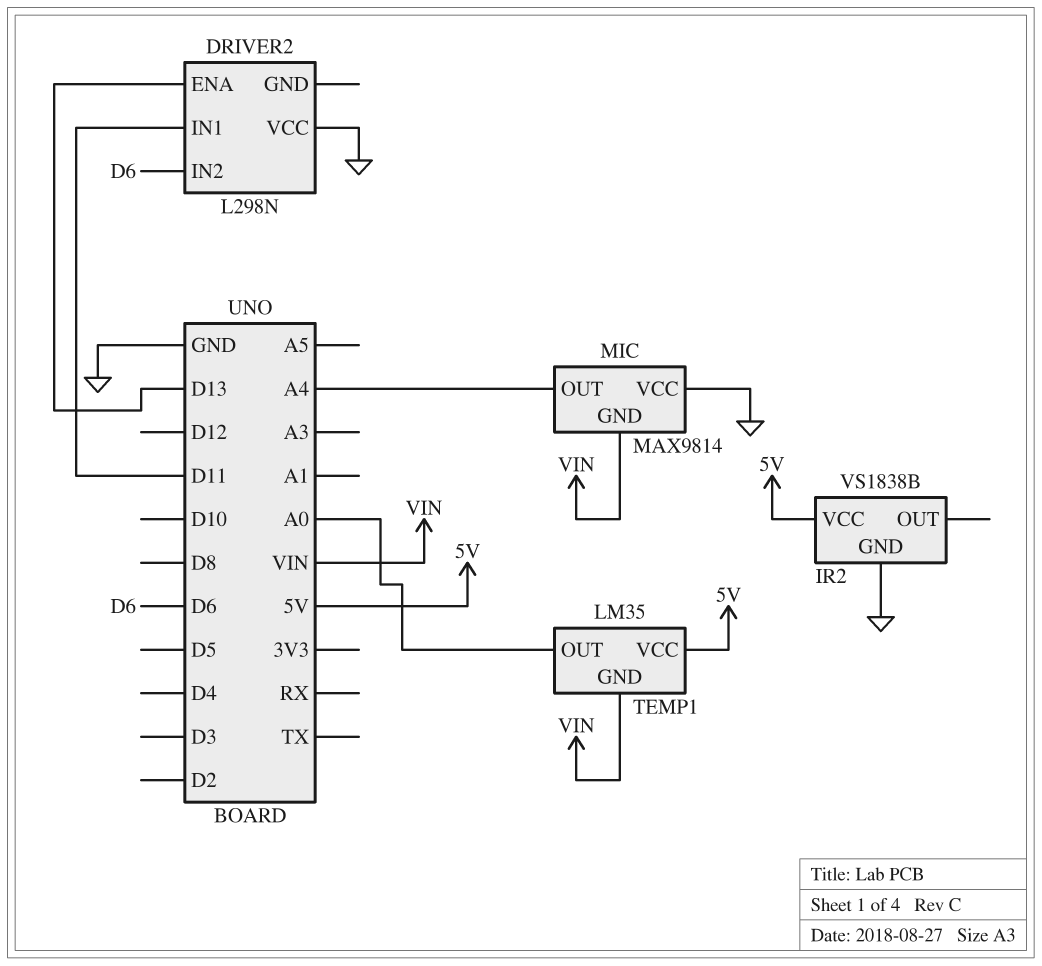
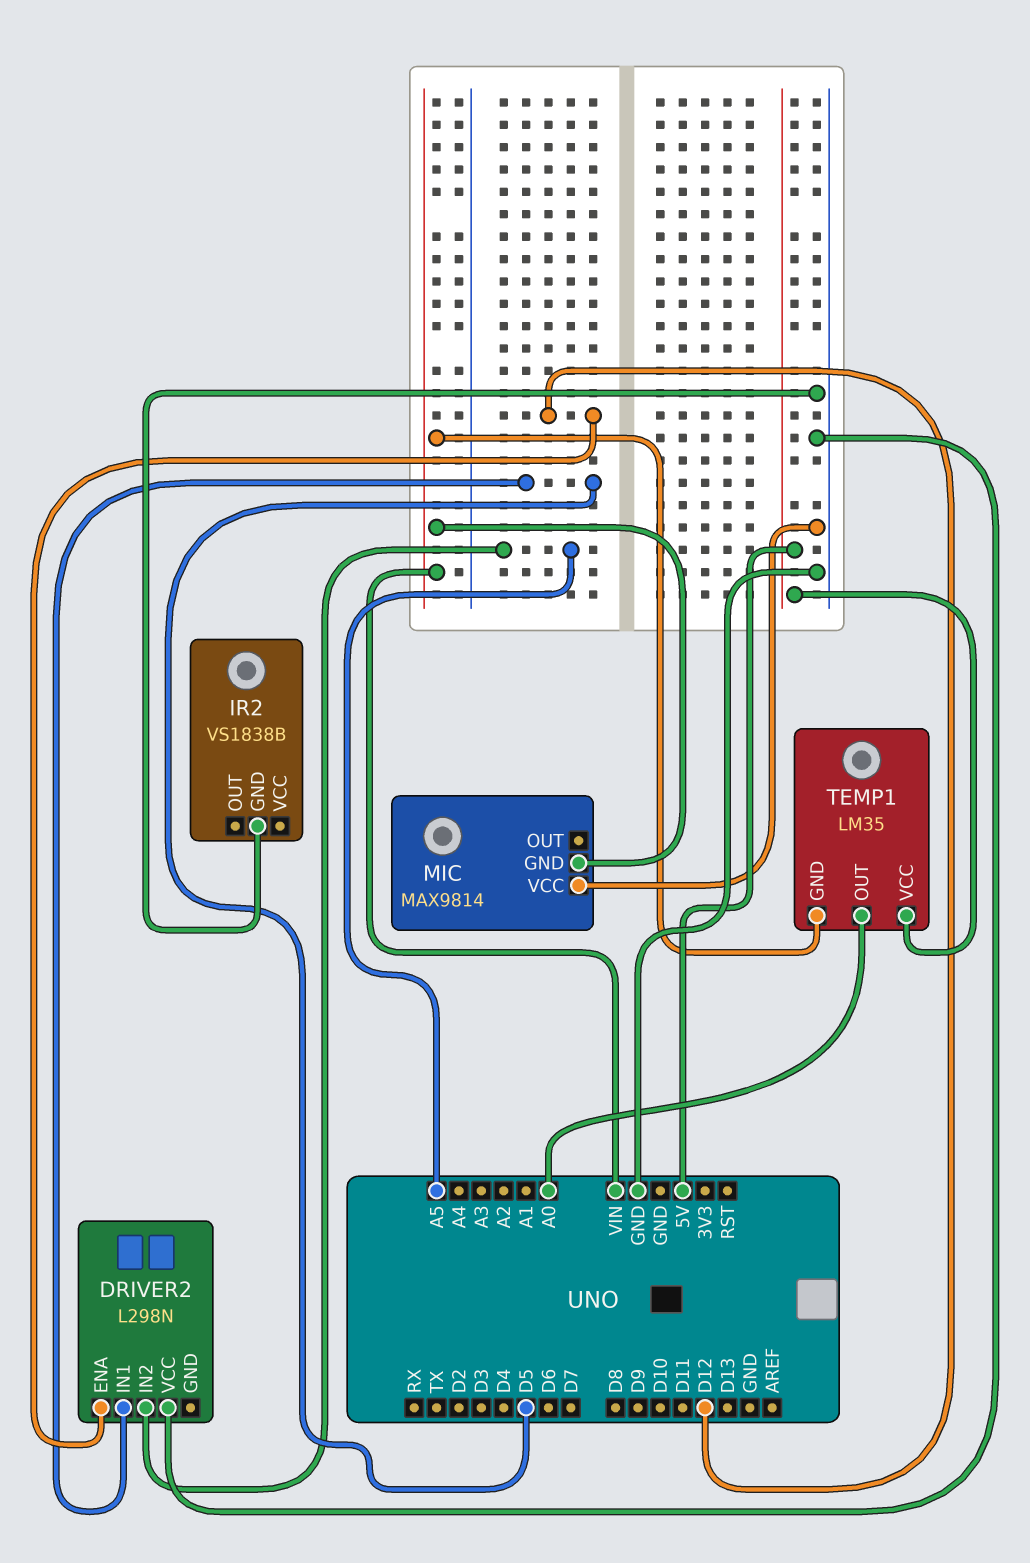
DRIVER2 pin ENA: D13 -> D12
DRIVER2 pin IN1: D11 -> D5
DRIVER2 pin IN2: D6 -> A5
IR2 pin VCC: 5V -> none
MIC pin OUT: A4 -> none

